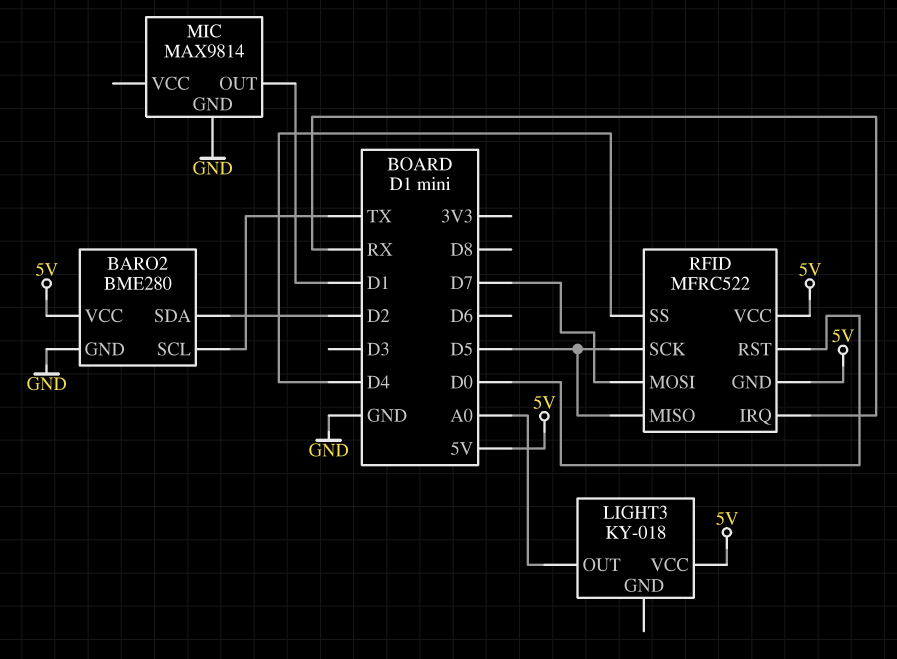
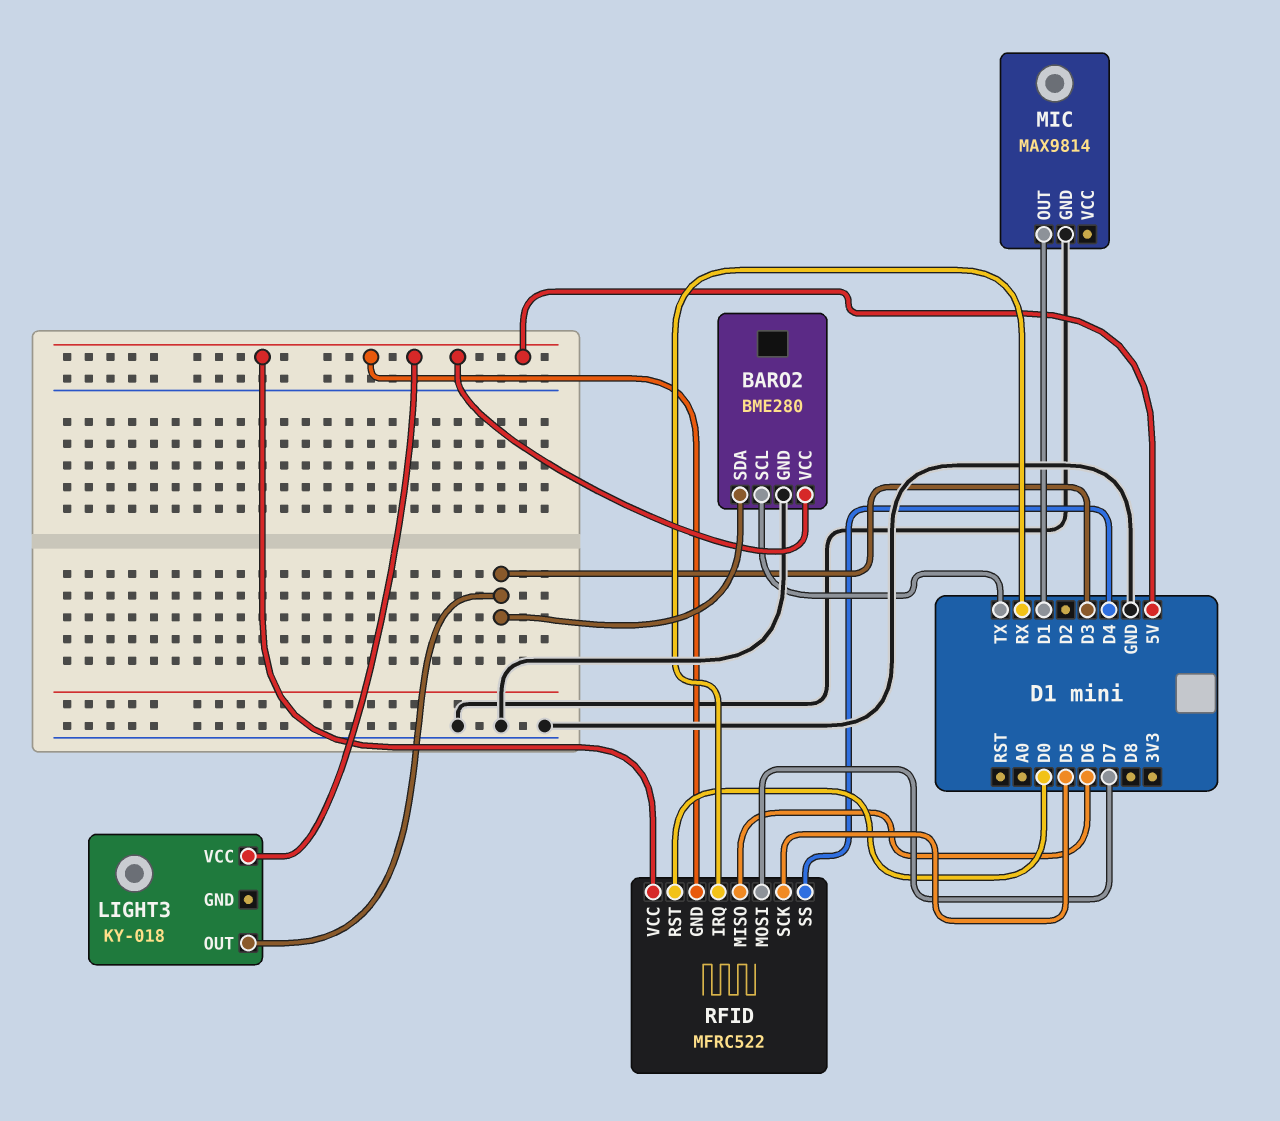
BARO2 pin SDA: D2 -> D3
LIGHT3 pin OUT: A0 -> D3
RFID pin MISO: D5 -> D6

